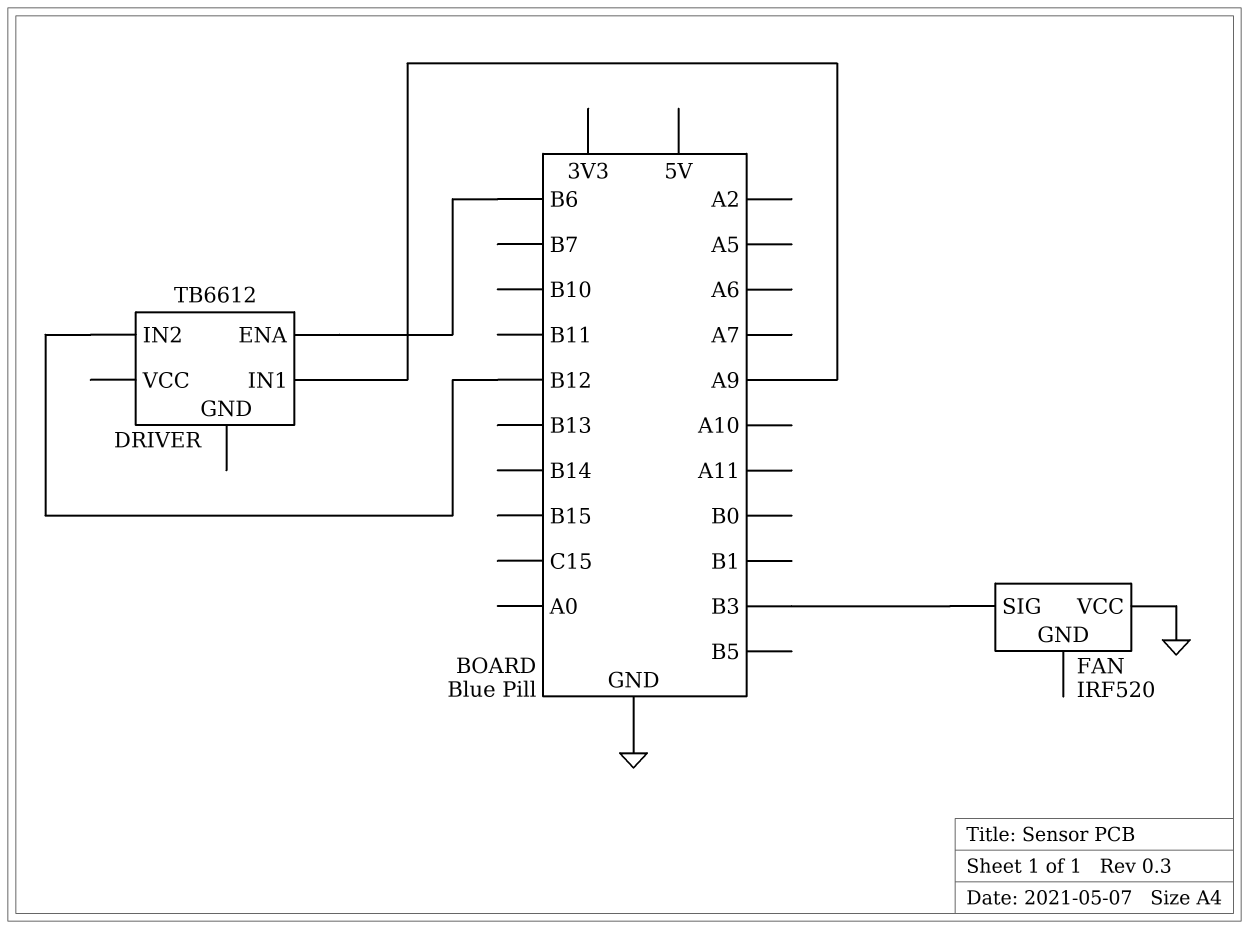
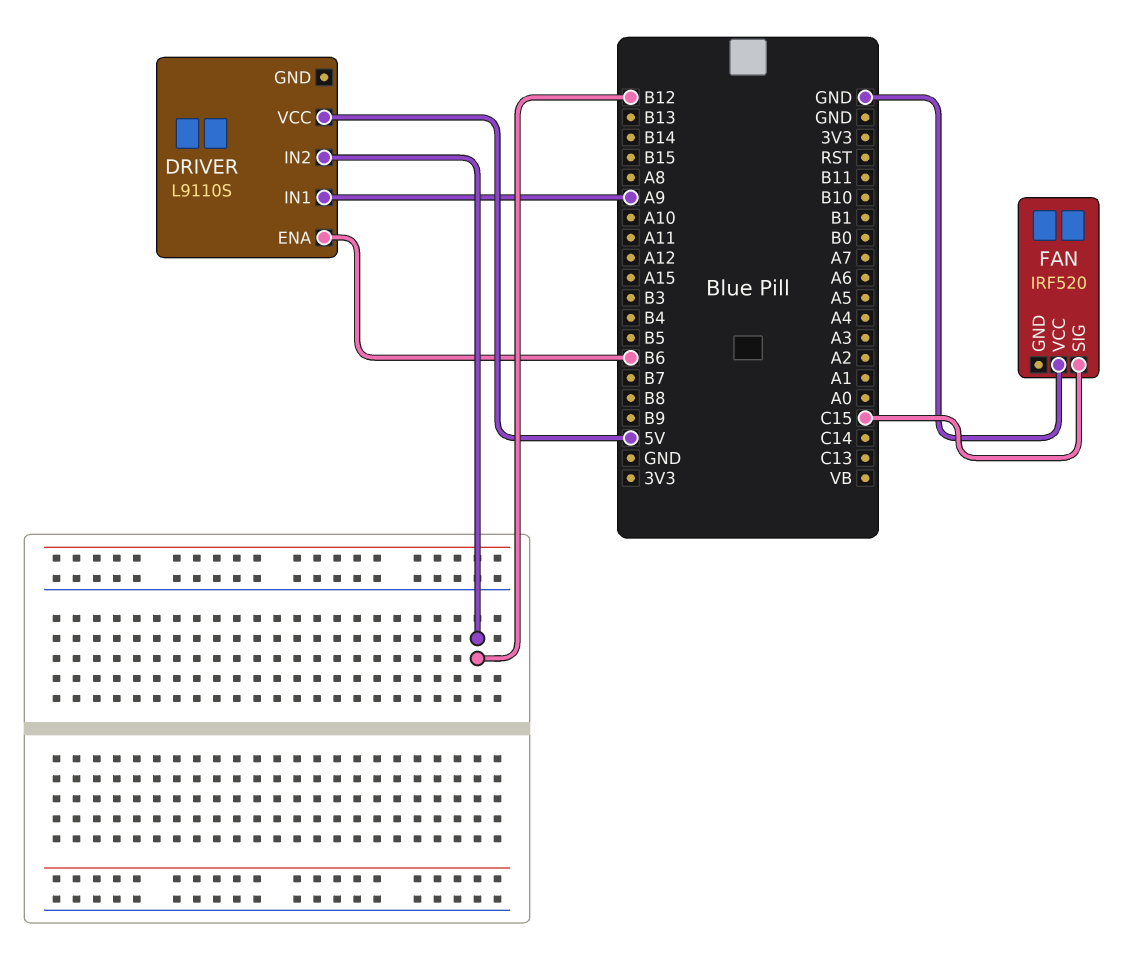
DRIVER: TB6612 -> L9110S
DRIVER pin VCC: none -> 5V
FAN pin SIG: B3 -> C15

